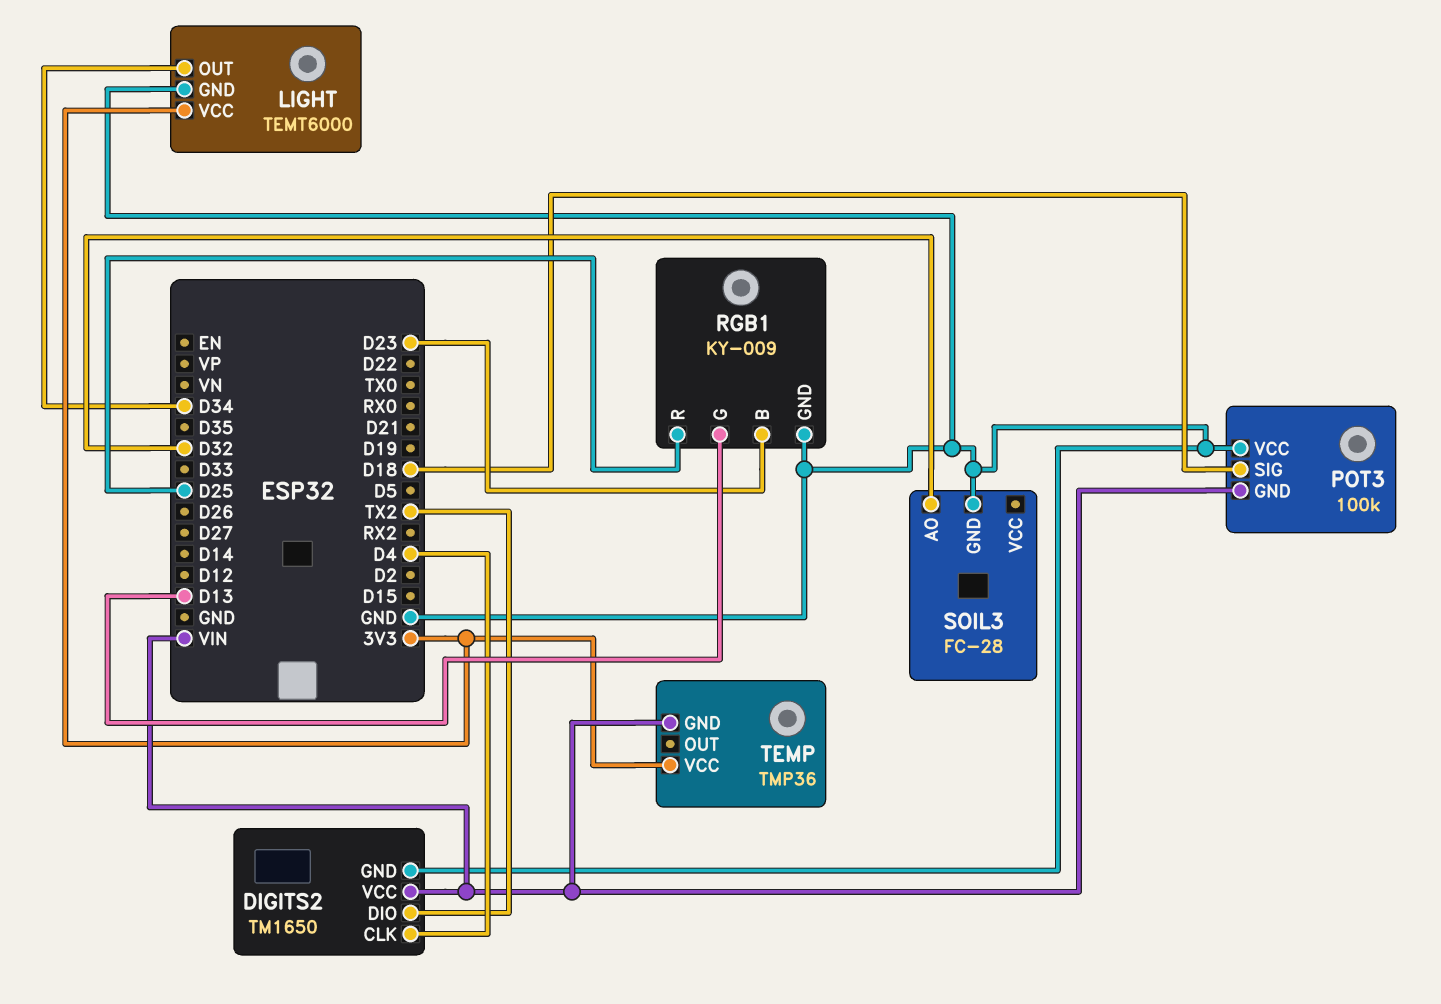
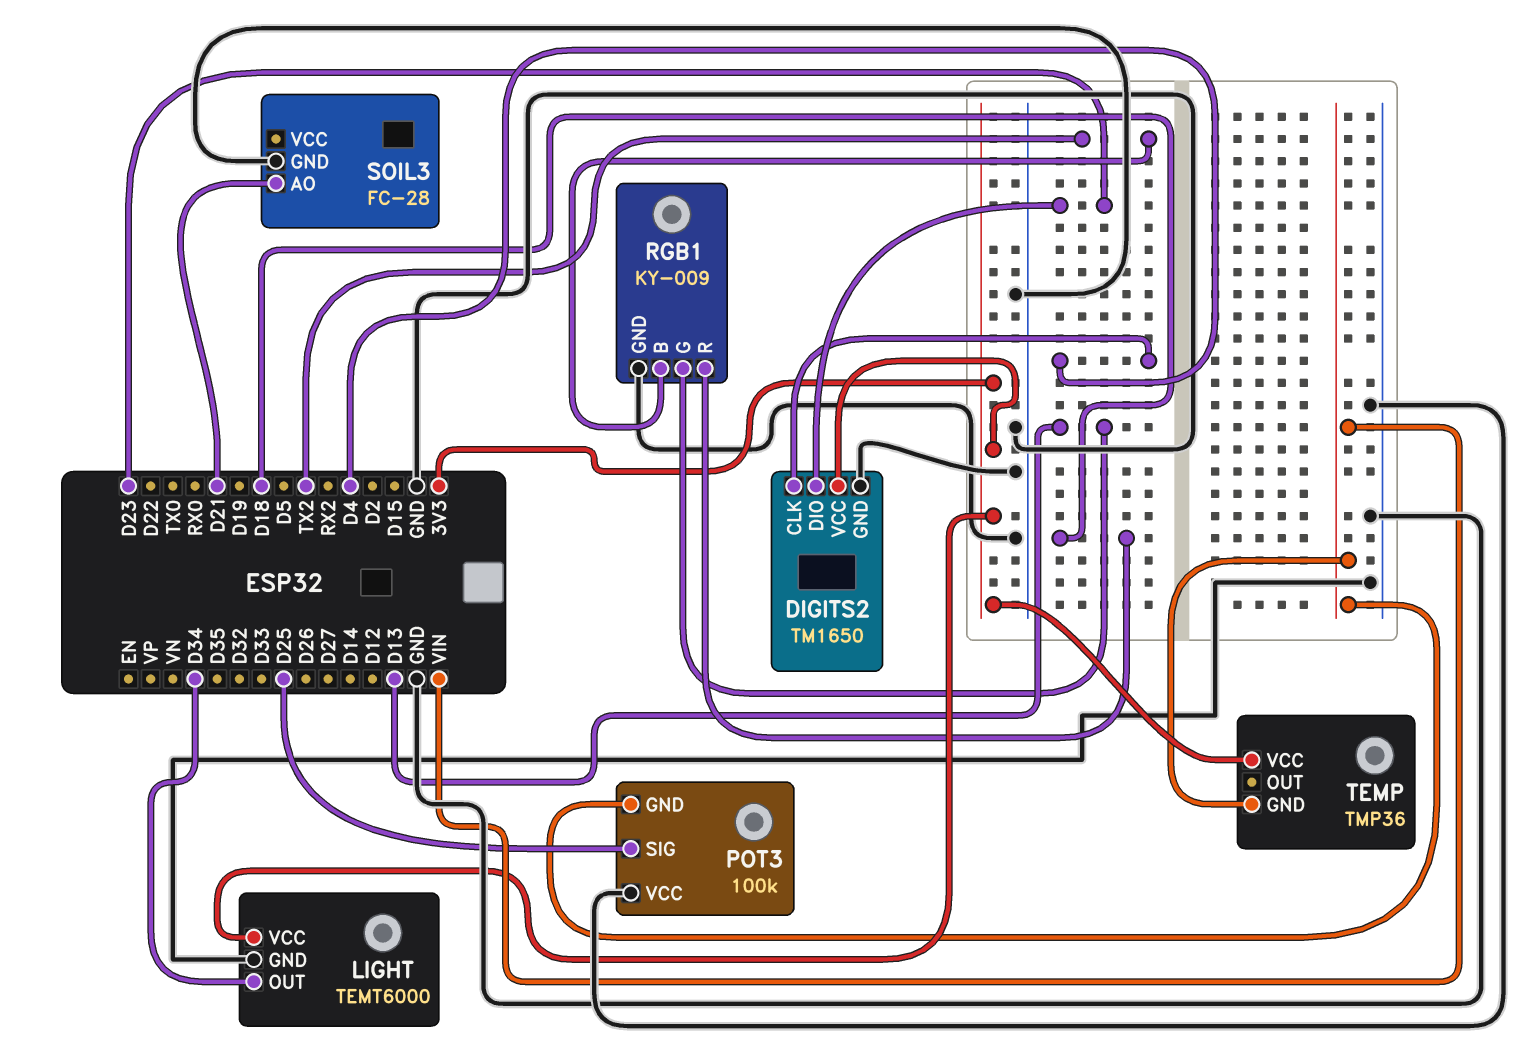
DIGITS2 pin DIO: TX2 -> D23
DIGITS2 pin VCC: VIN -> 3V3
POT3 pin SIG: D18 -> D25
RGB1 pin B: D23 -> TX2
RGB1 pin R: D25 -> D18
SOIL3 pin AO: D32 -> D21

